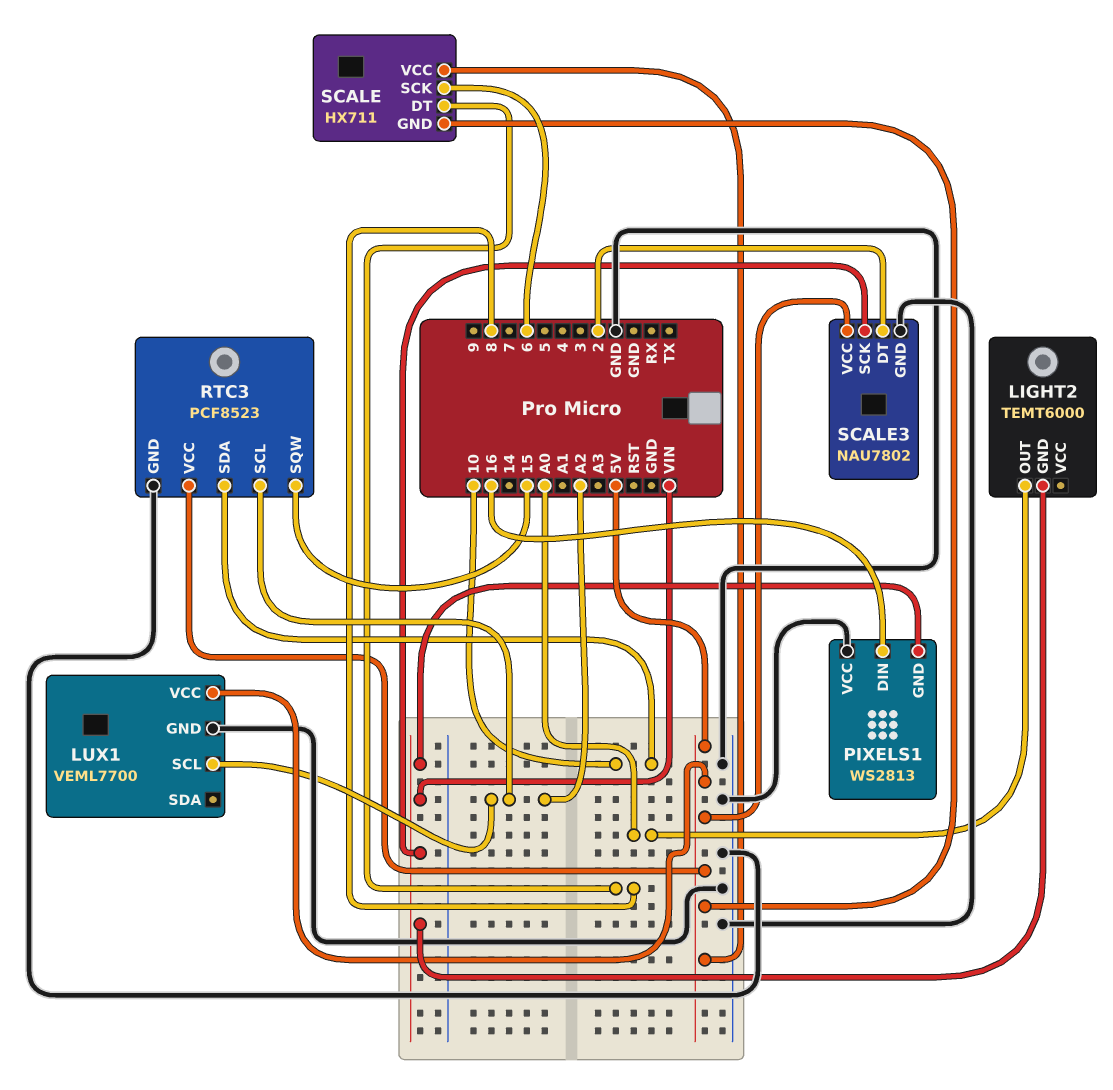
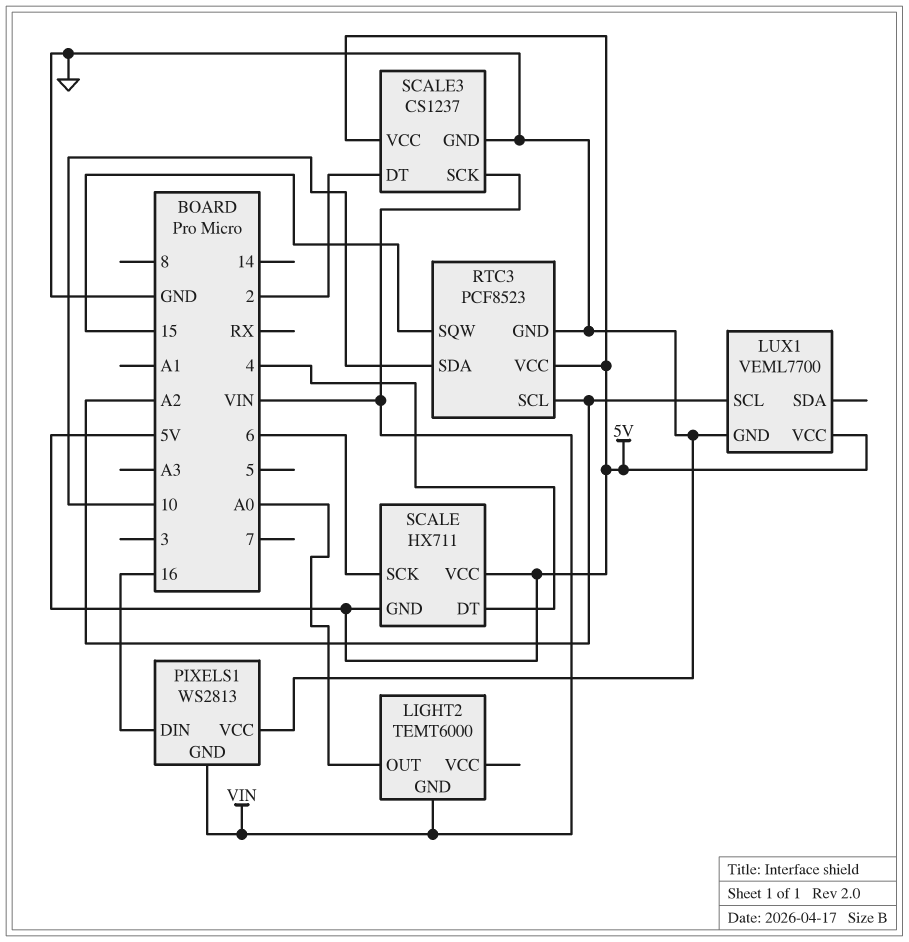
SCALE pin DT: 8 -> 4
SCALE3: NAU7802 -> CS1237

